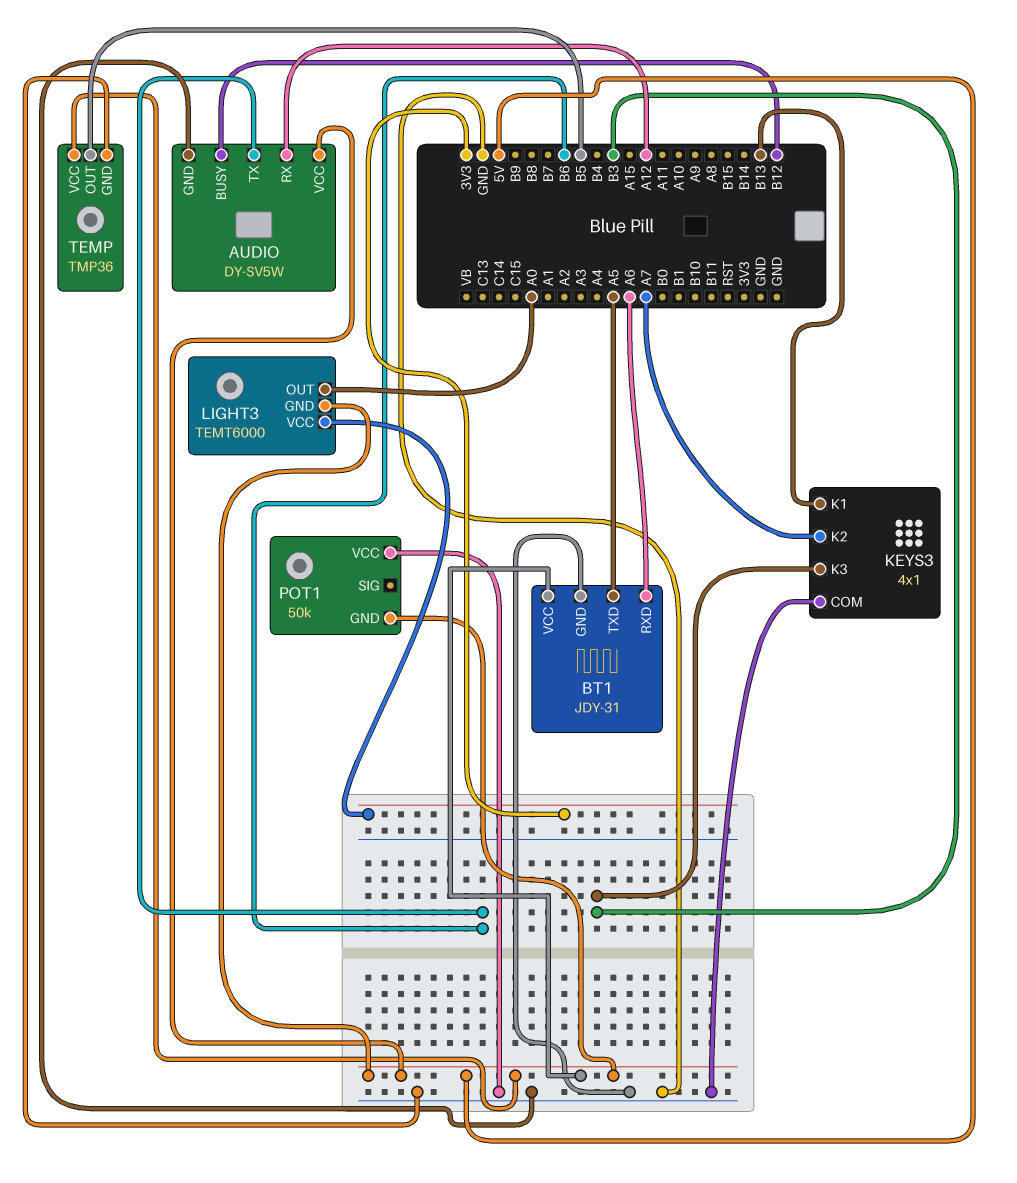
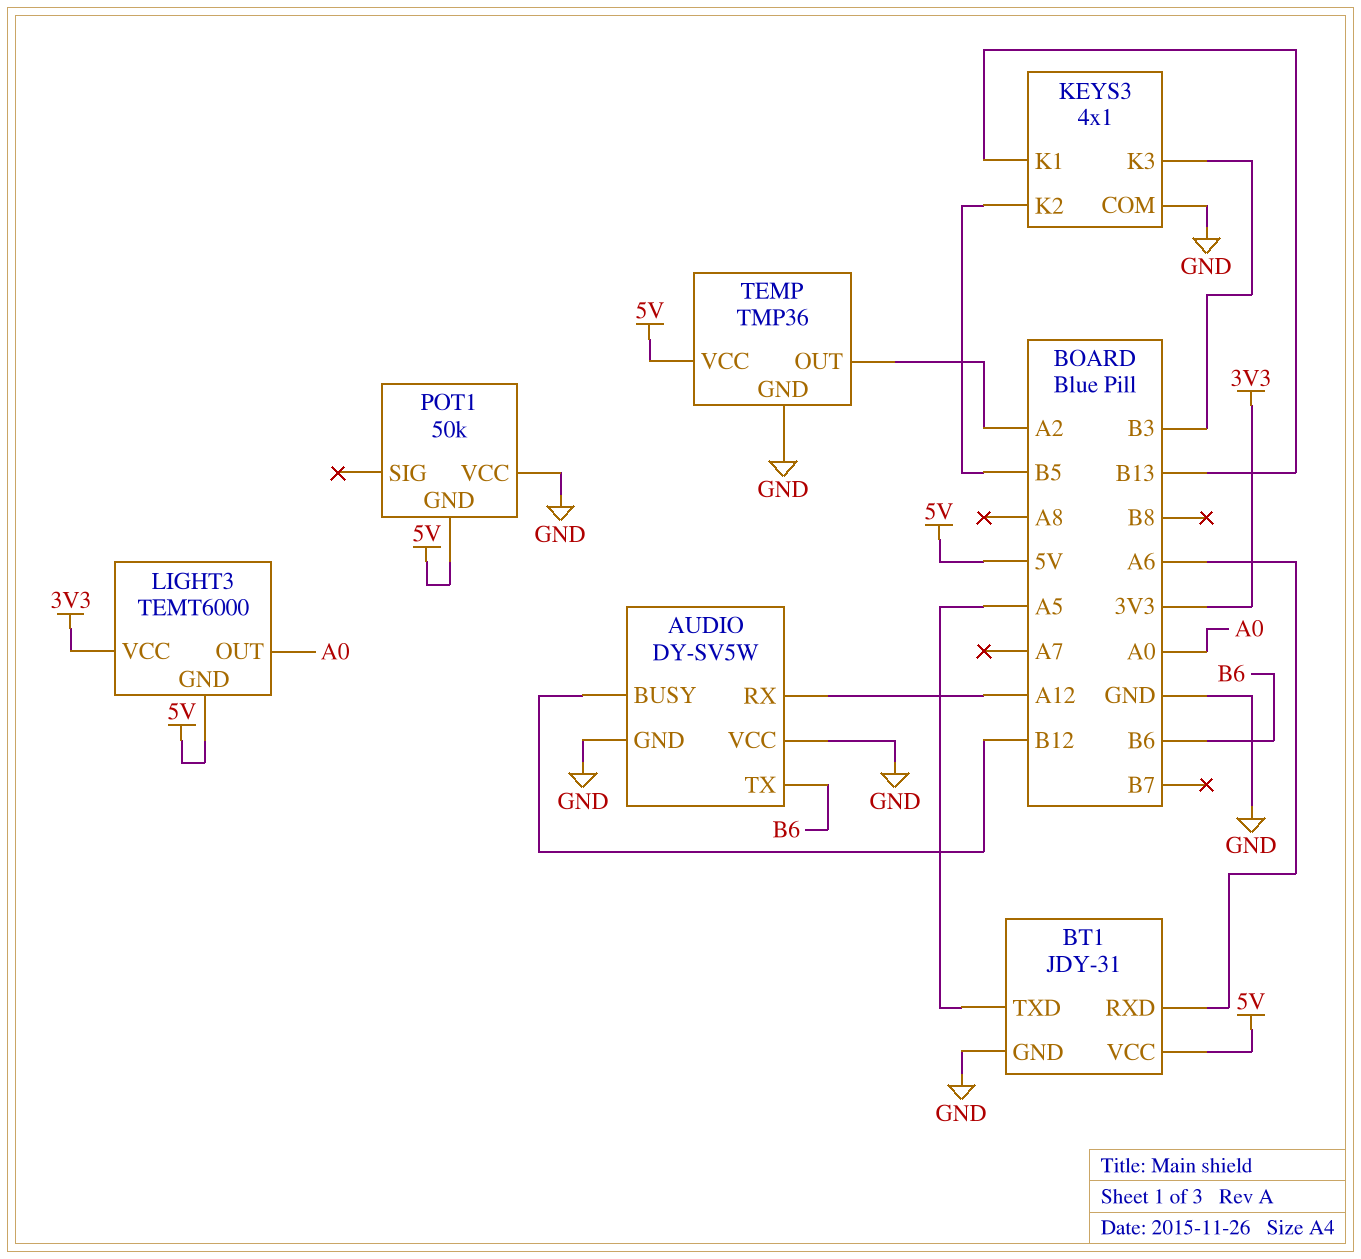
AUDIO pin VCC: 5V -> GND
KEYS3 pin K2: A7 -> B5
TEMP pin OUT: B5 -> A2

